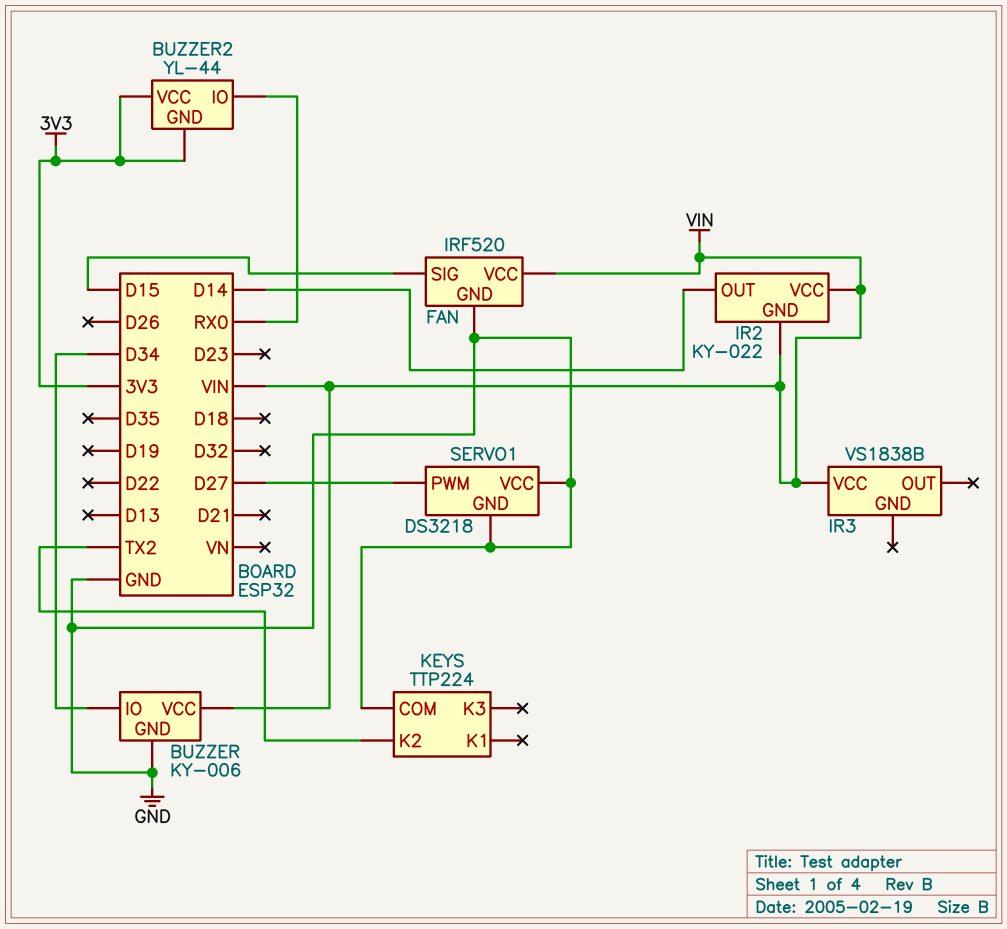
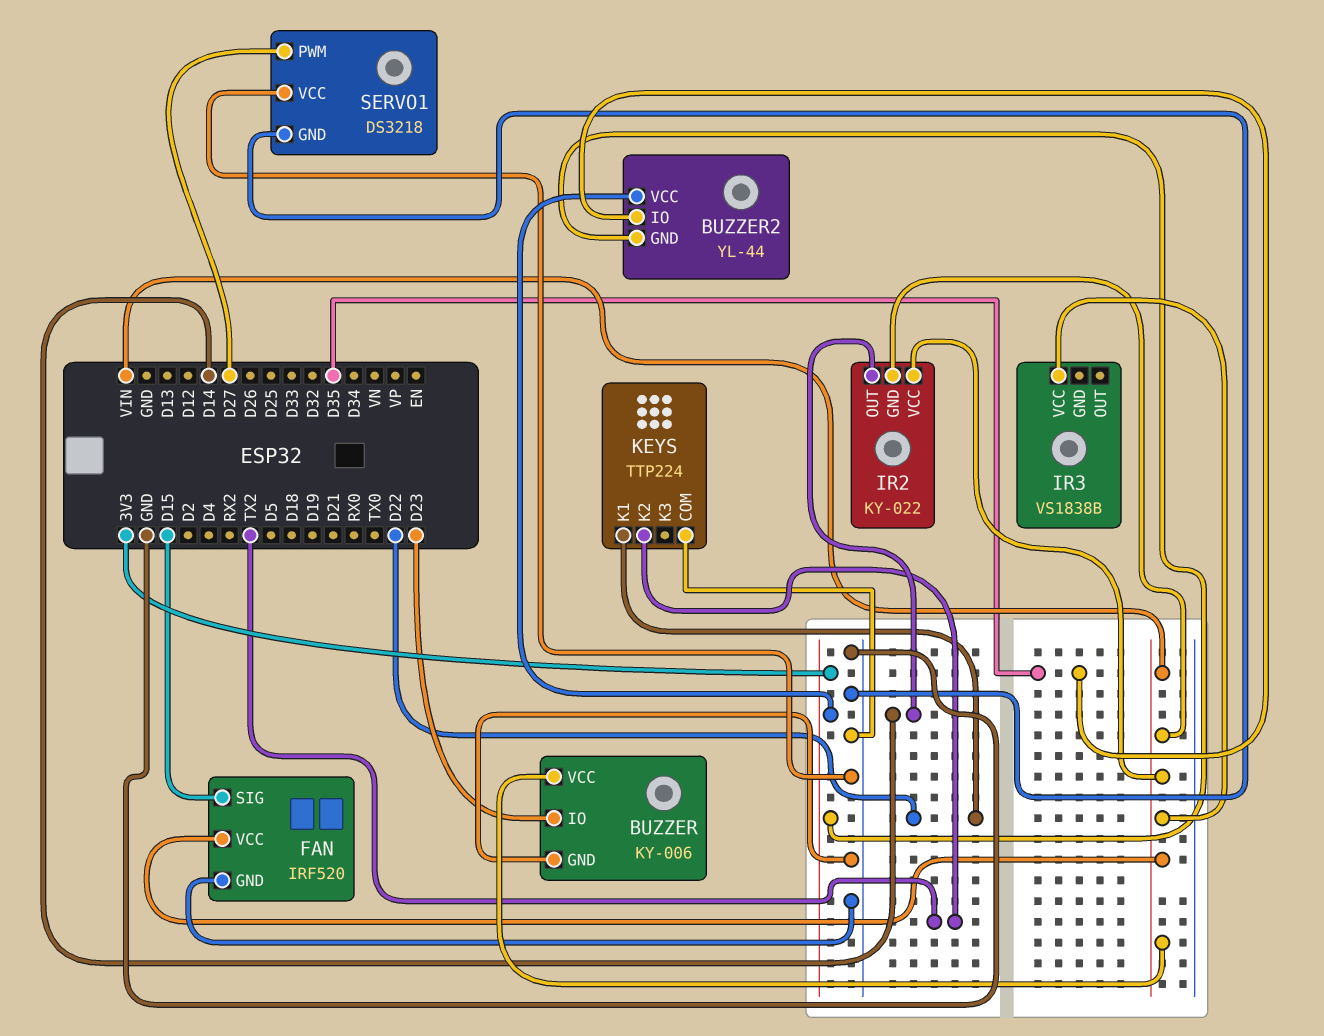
BUZZER pin IO: D34 -> D23
BUZZER2 pin IO: RX0 -> D35
KEYS pin K1: none -> D22

